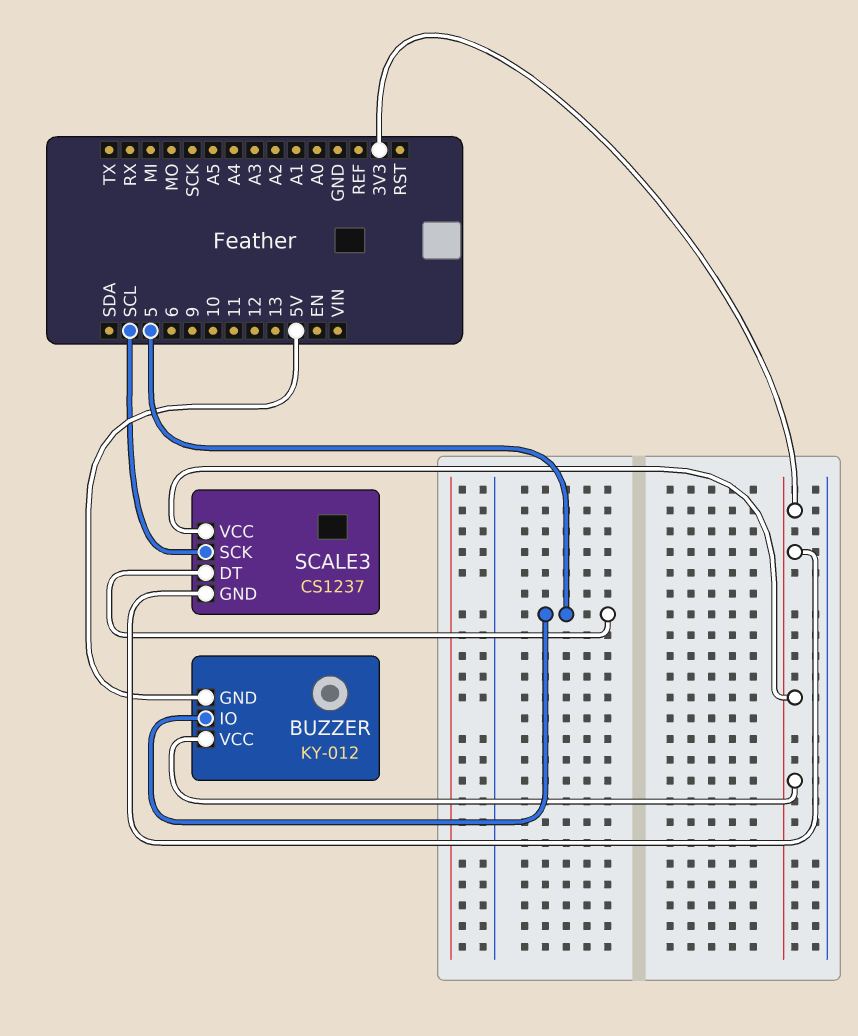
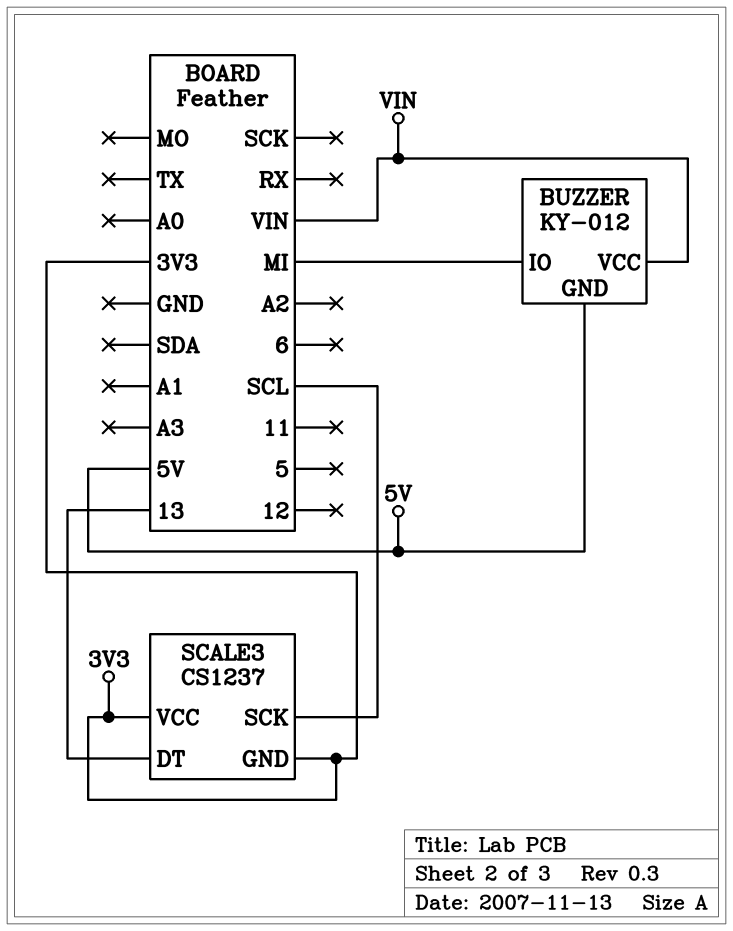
BUZZER pin IO: 5 -> MI
BUZZER pin VCC: 3V3 -> VIN
SCALE3 pin DT: 5 -> 13

